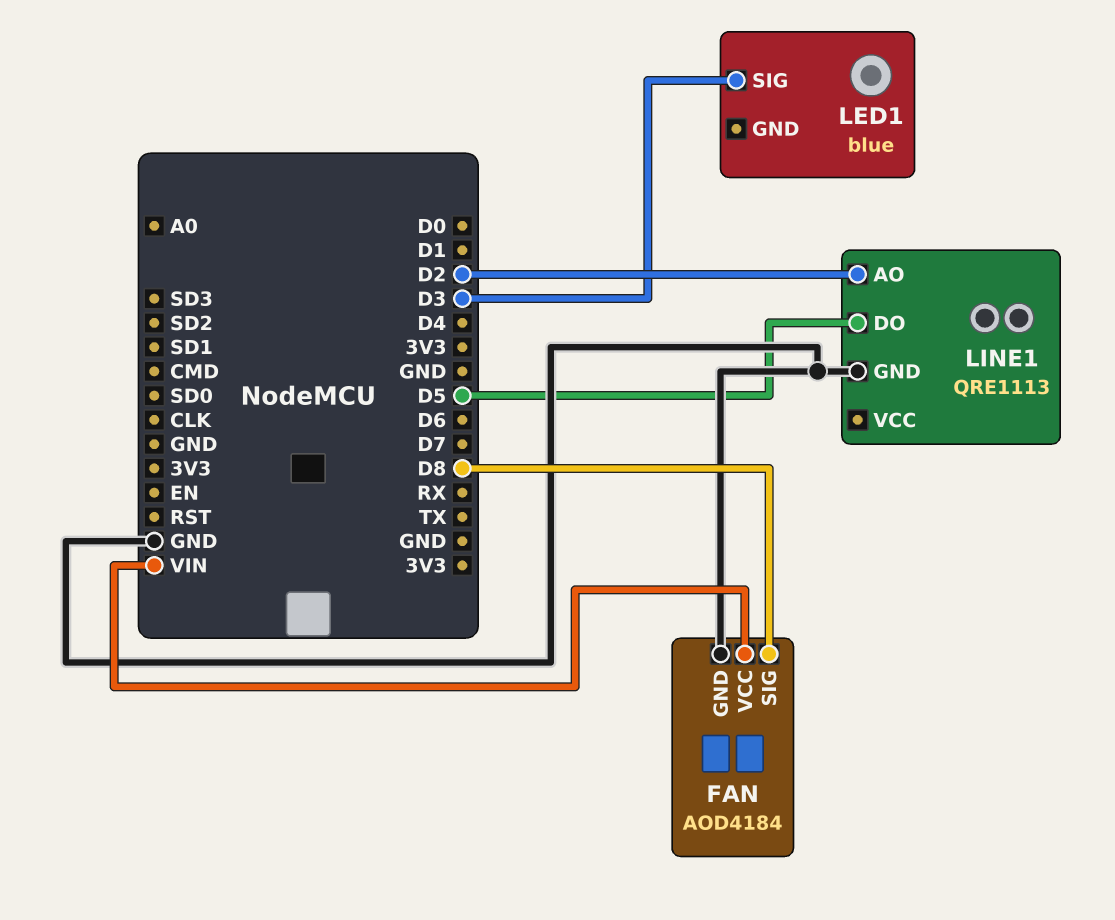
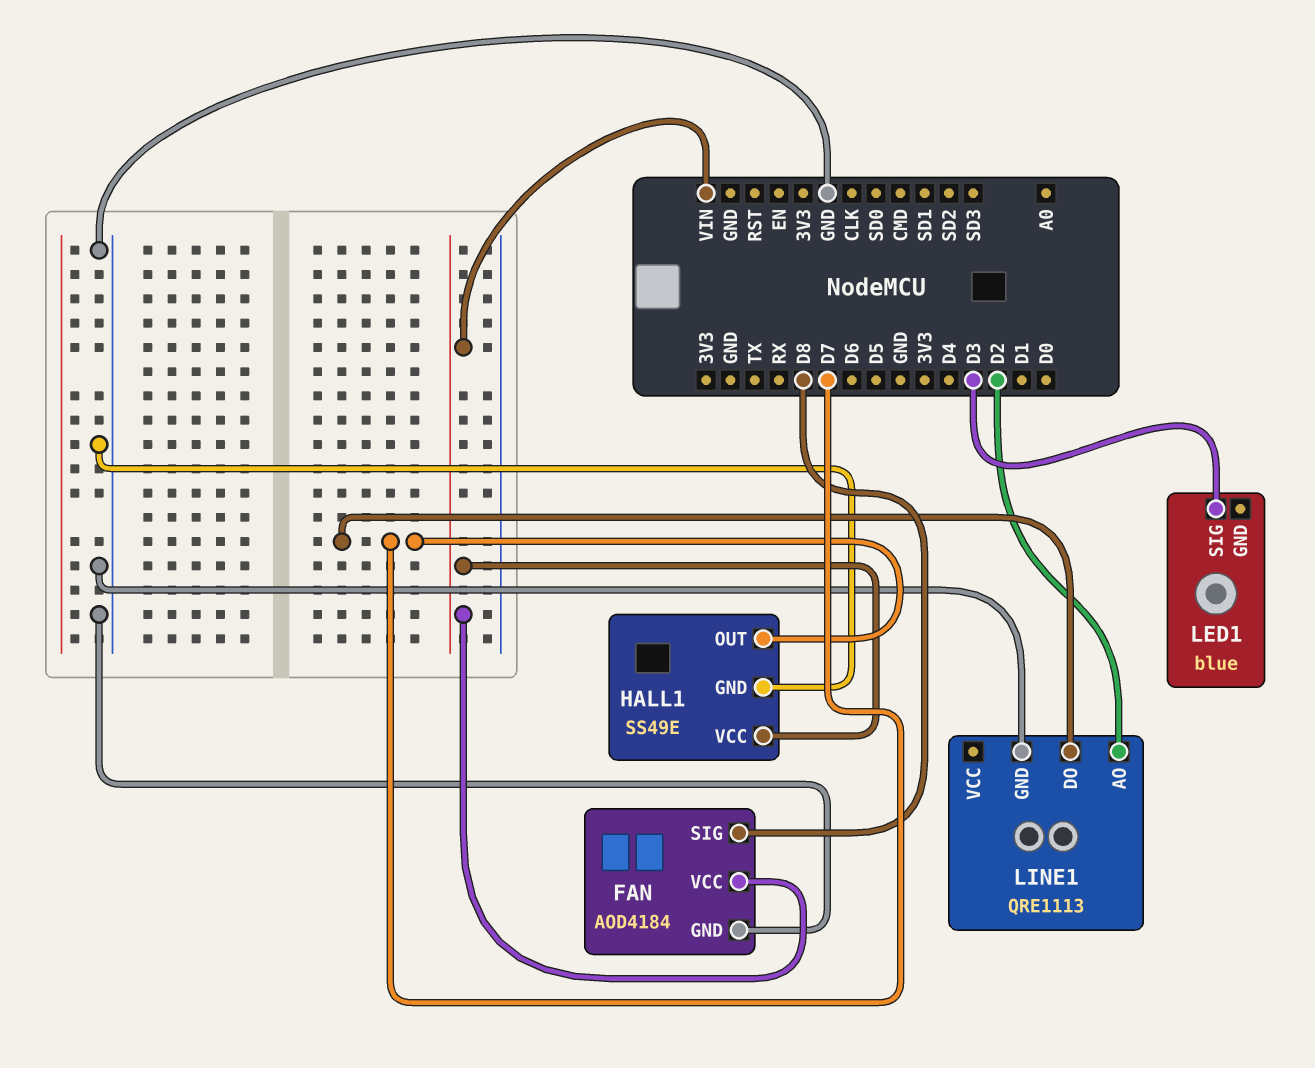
HALL1: none -> SS49E
HALL1 pin GND: none -> GND
HALL1 pin OUT: none -> D7
HALL1 pin VCC: none -> VIN
LINE1 pin DO: D5 -> D7

